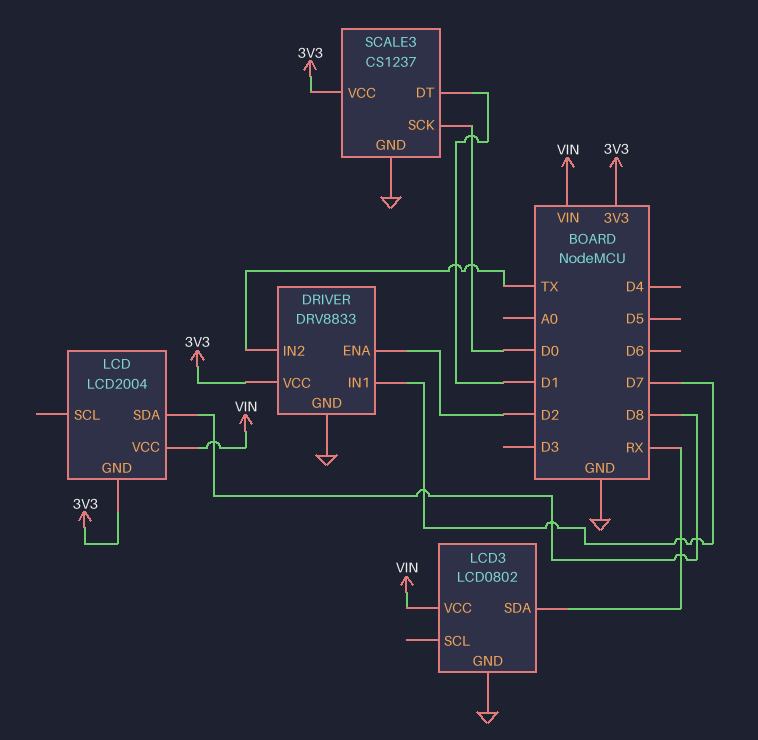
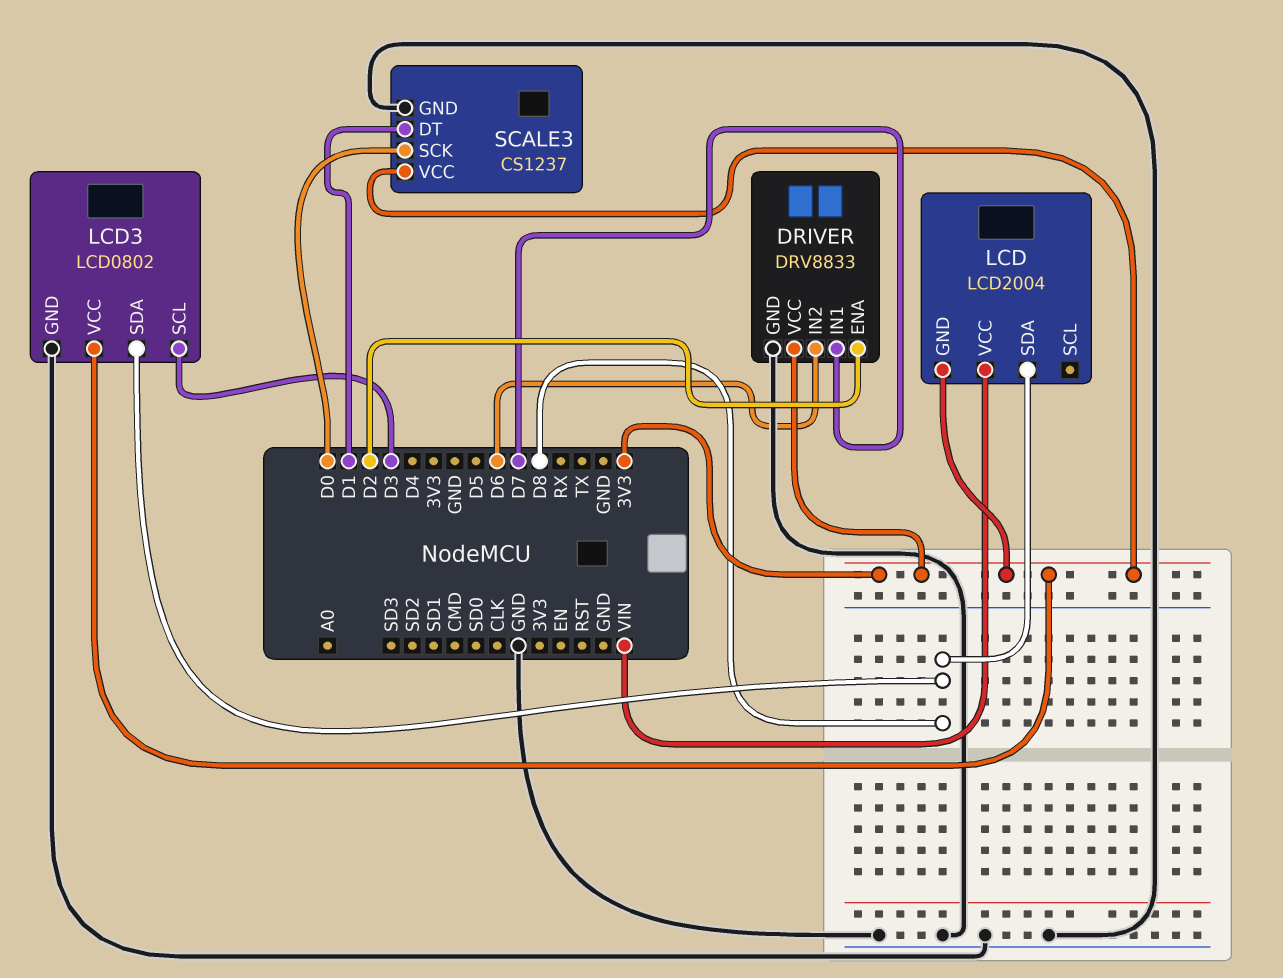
DRIVER pin IN2: TX -> D6
LCD3 pin SCL: none -> D3
LCD3 pin SDA: RX -> D8
LCD3 pin VCC: VIN -> 3V3

